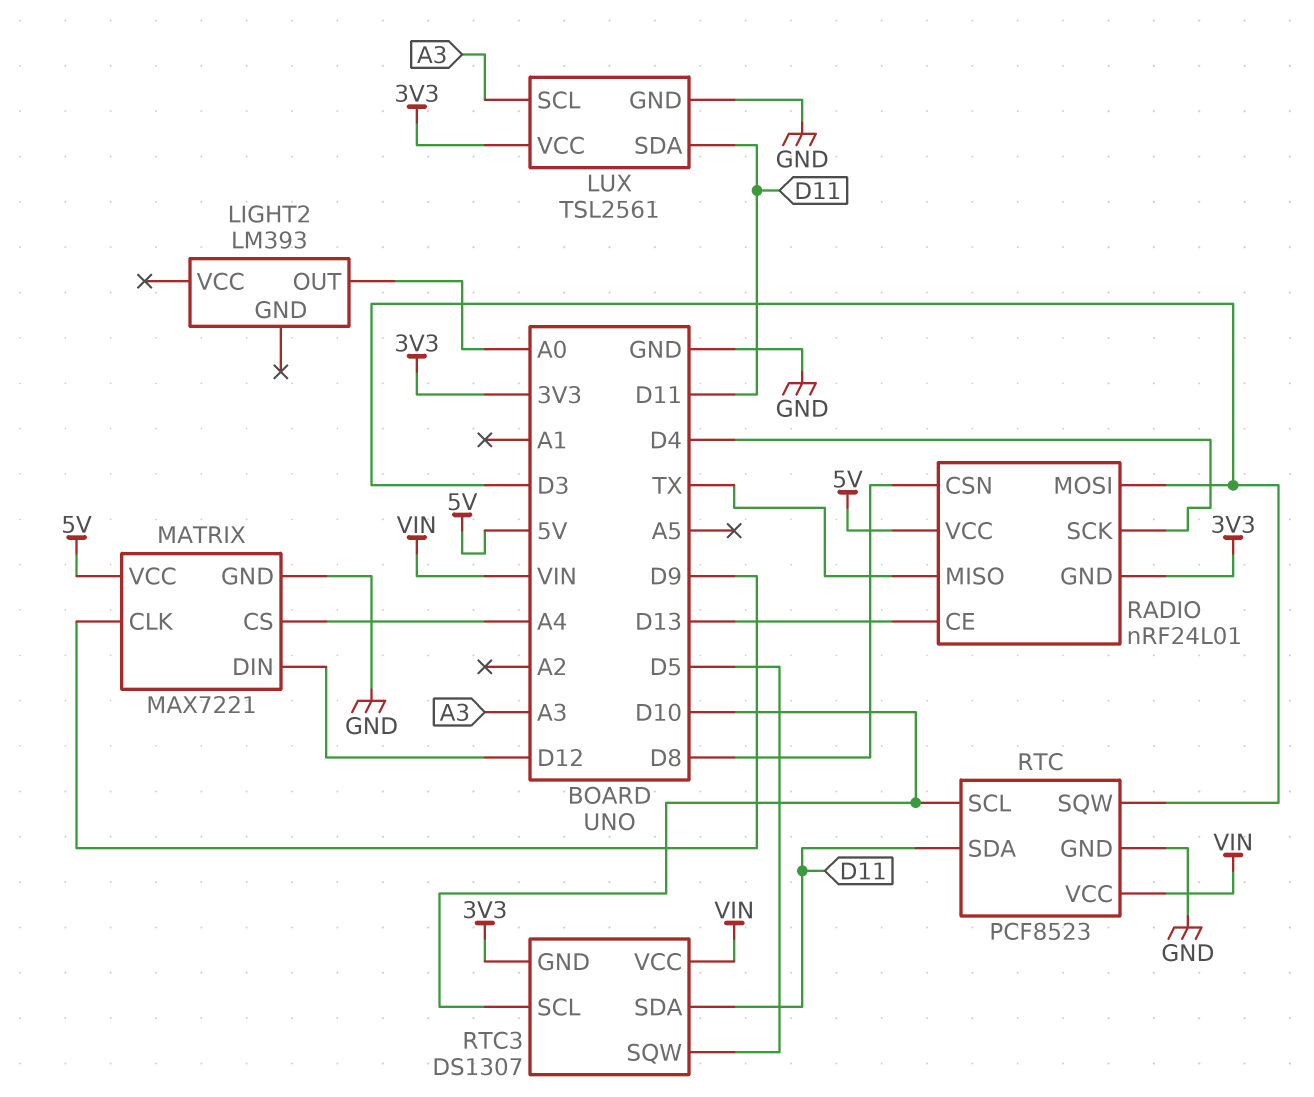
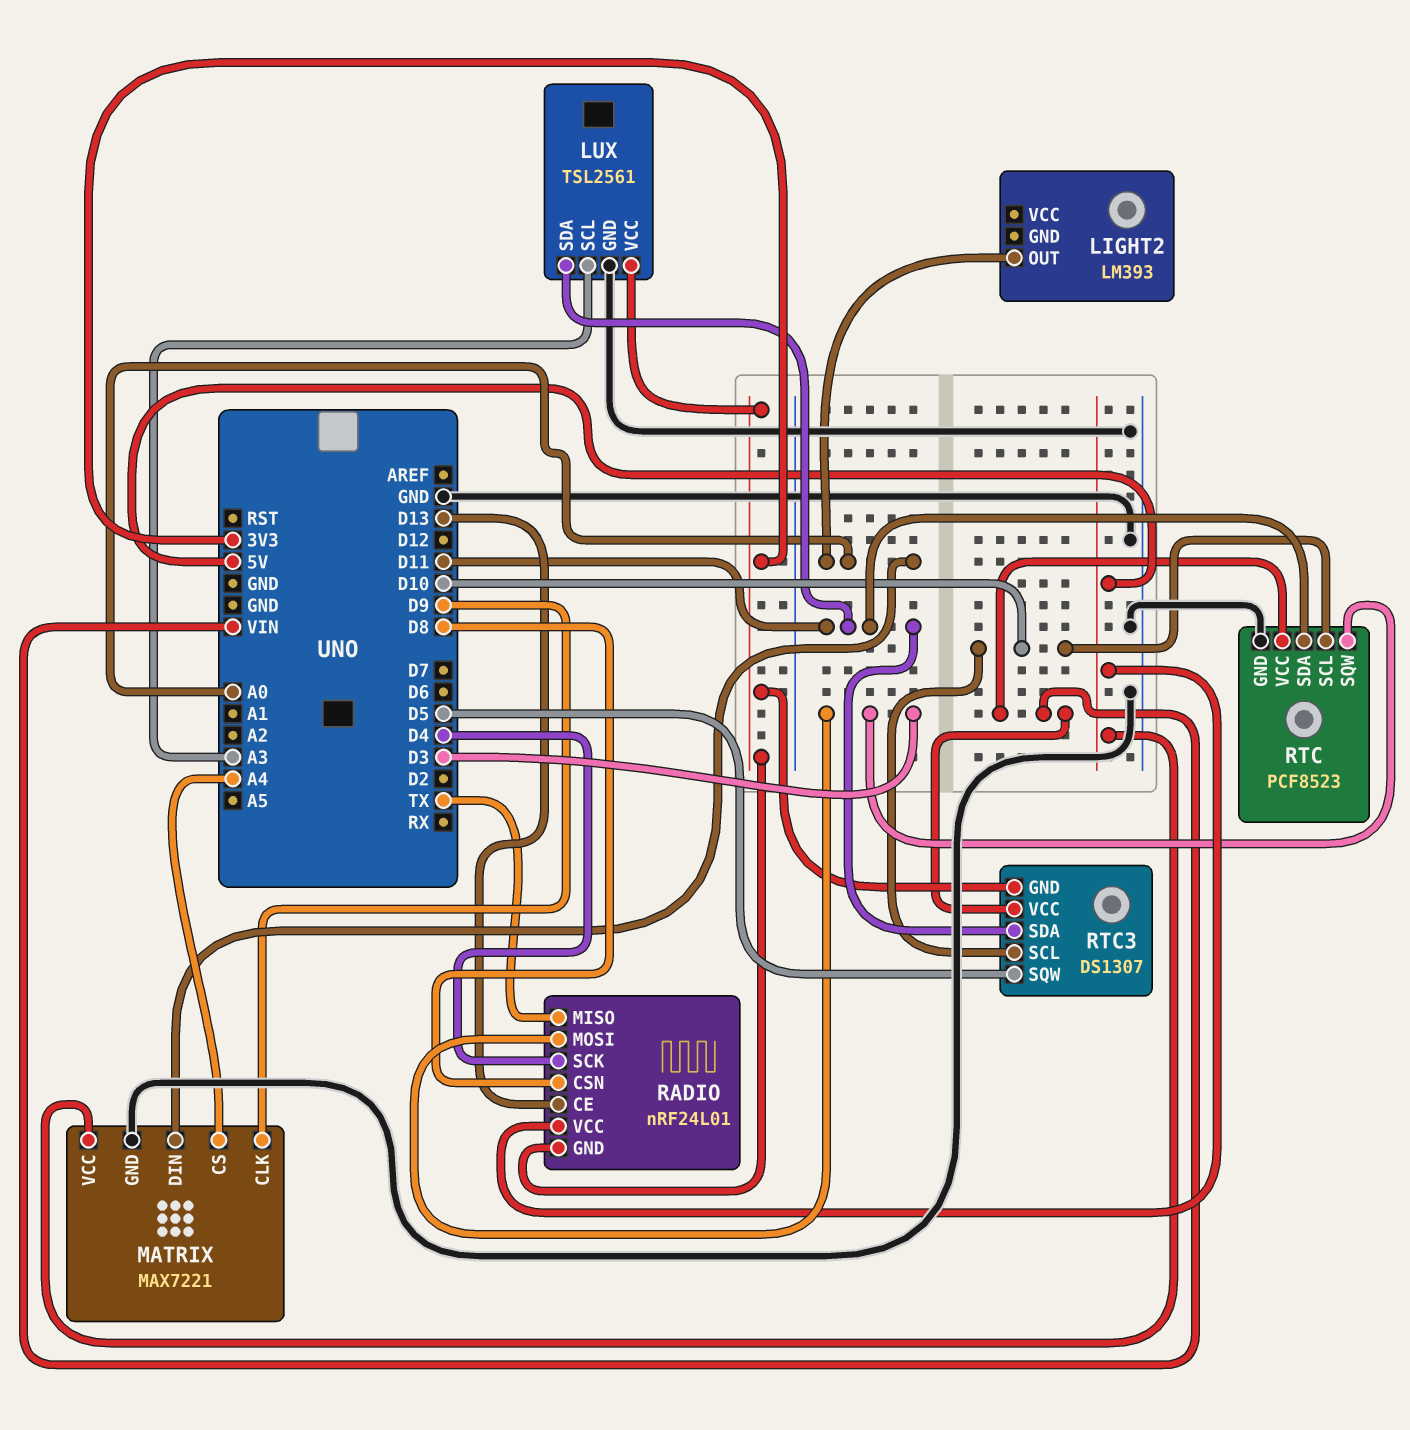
MATRIX pin DIN: D12 -> A0

